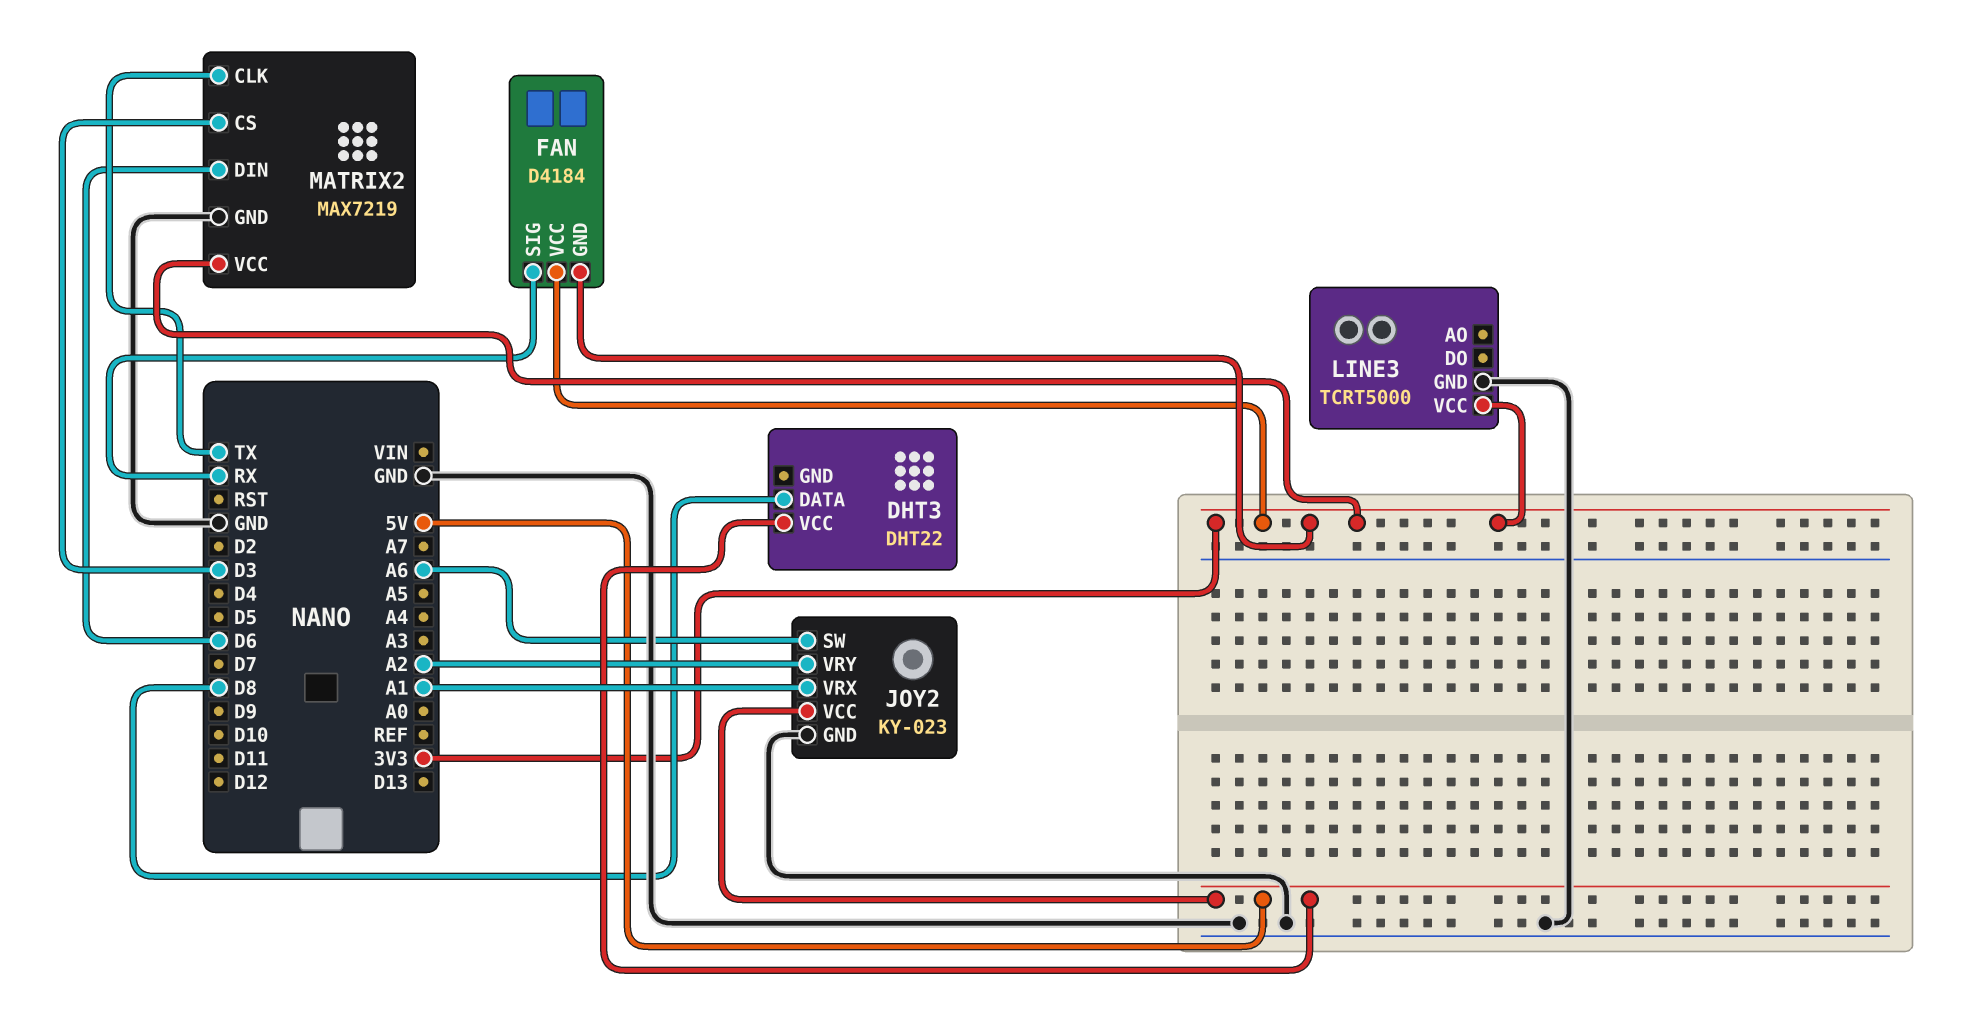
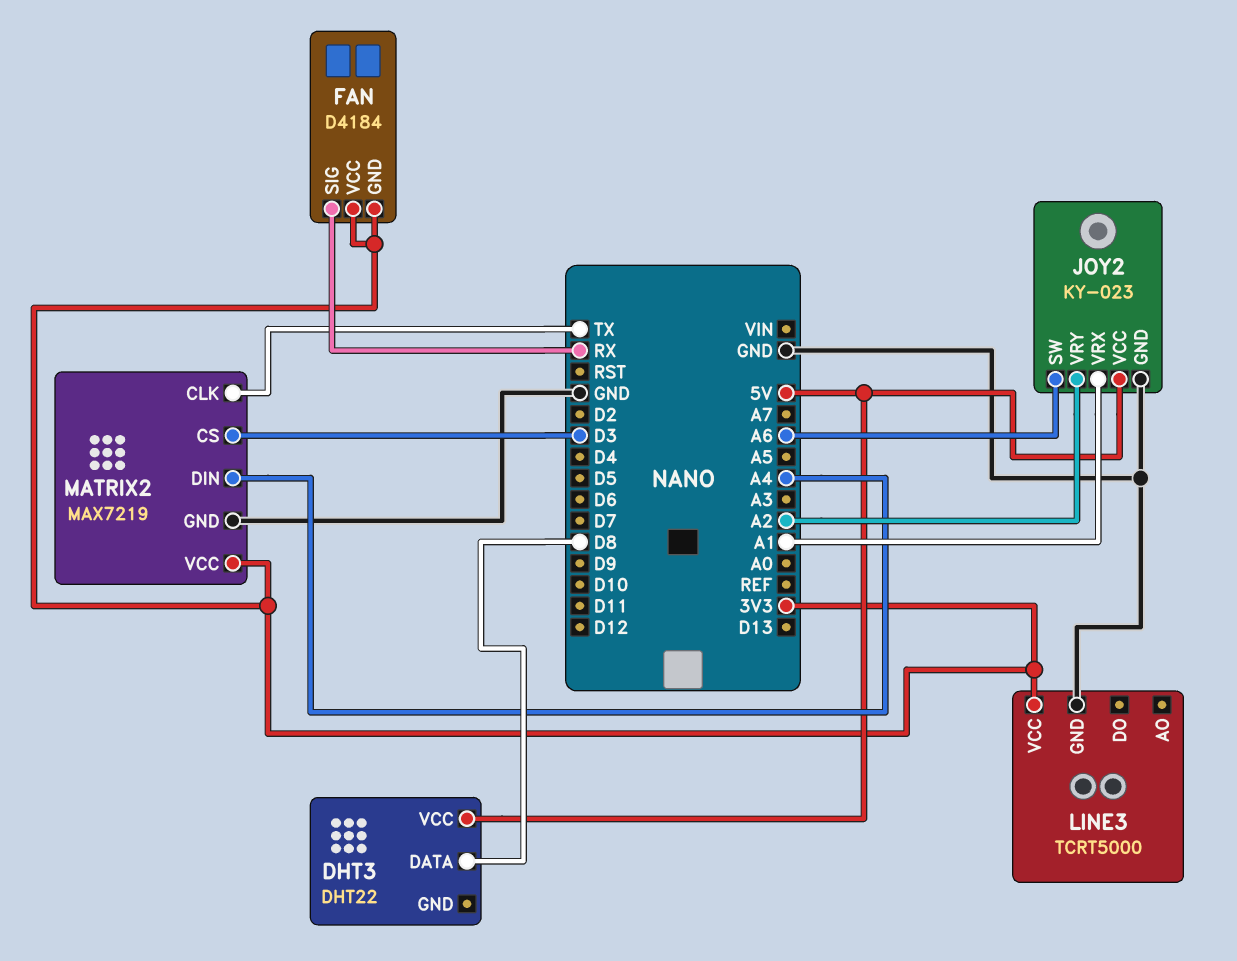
MATRIX2 pin DIN: D6 -> A4

